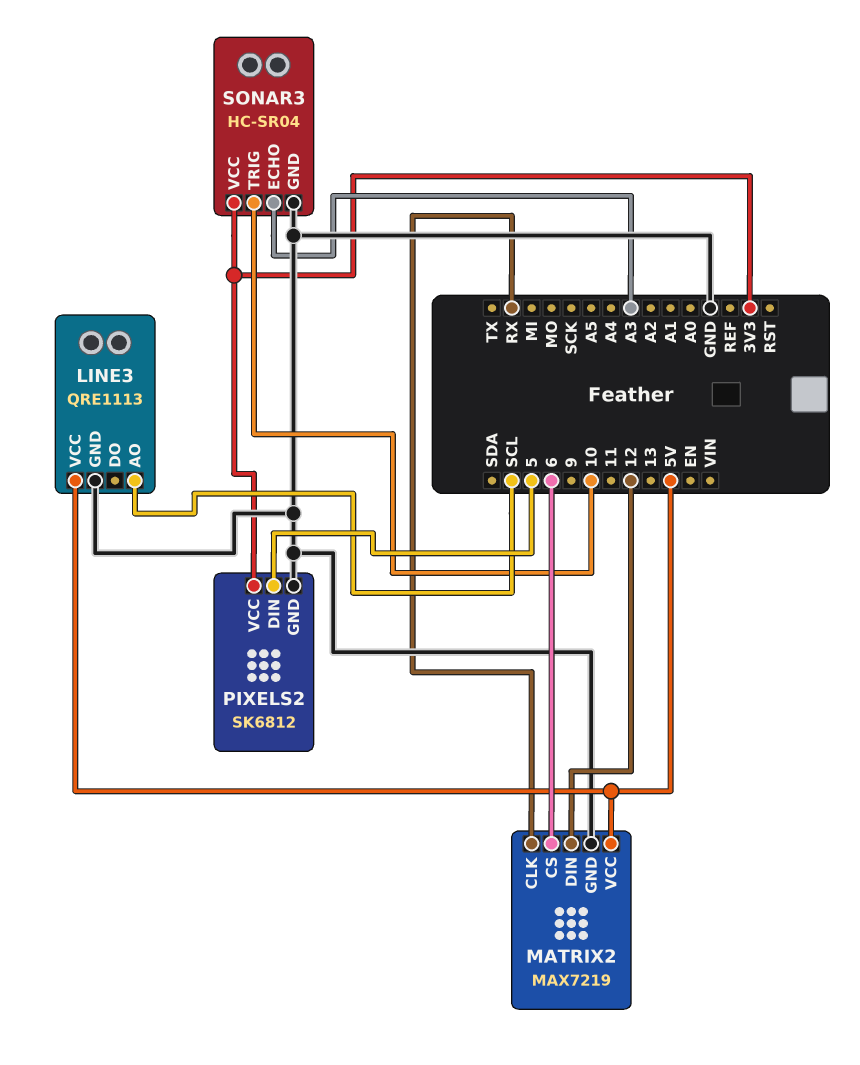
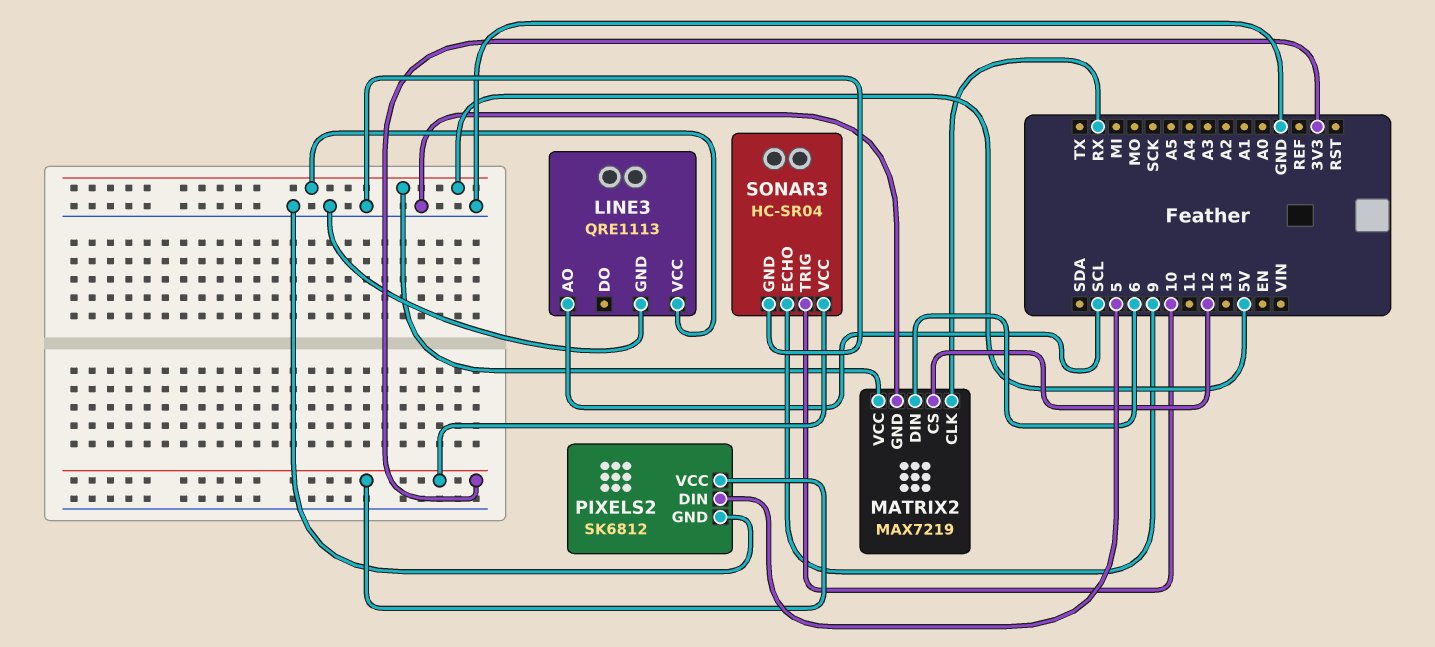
MATRIX2 pin CS: 6 -> 12
MATRIX2 pin DIN: 12 -> 6
SONAR3 pin ECHO: A3 -> 9

